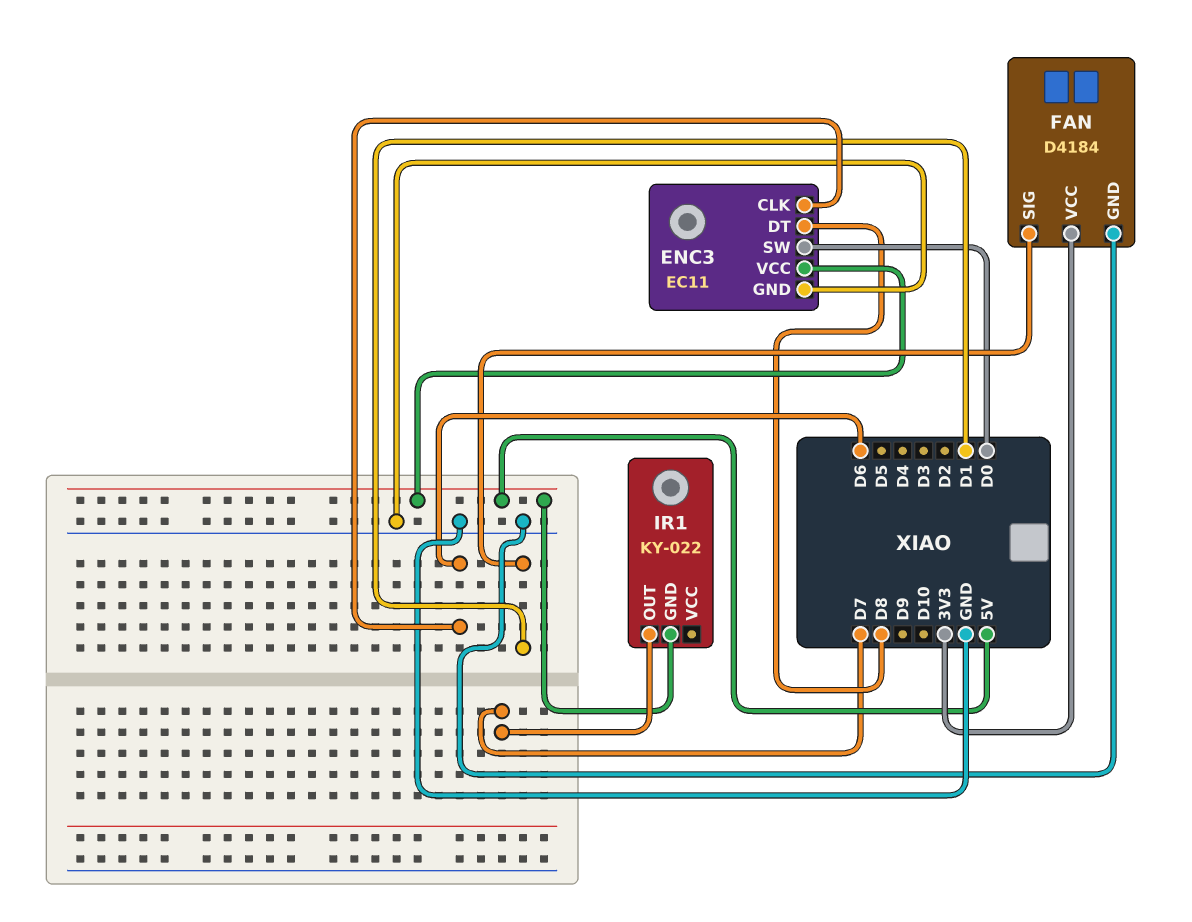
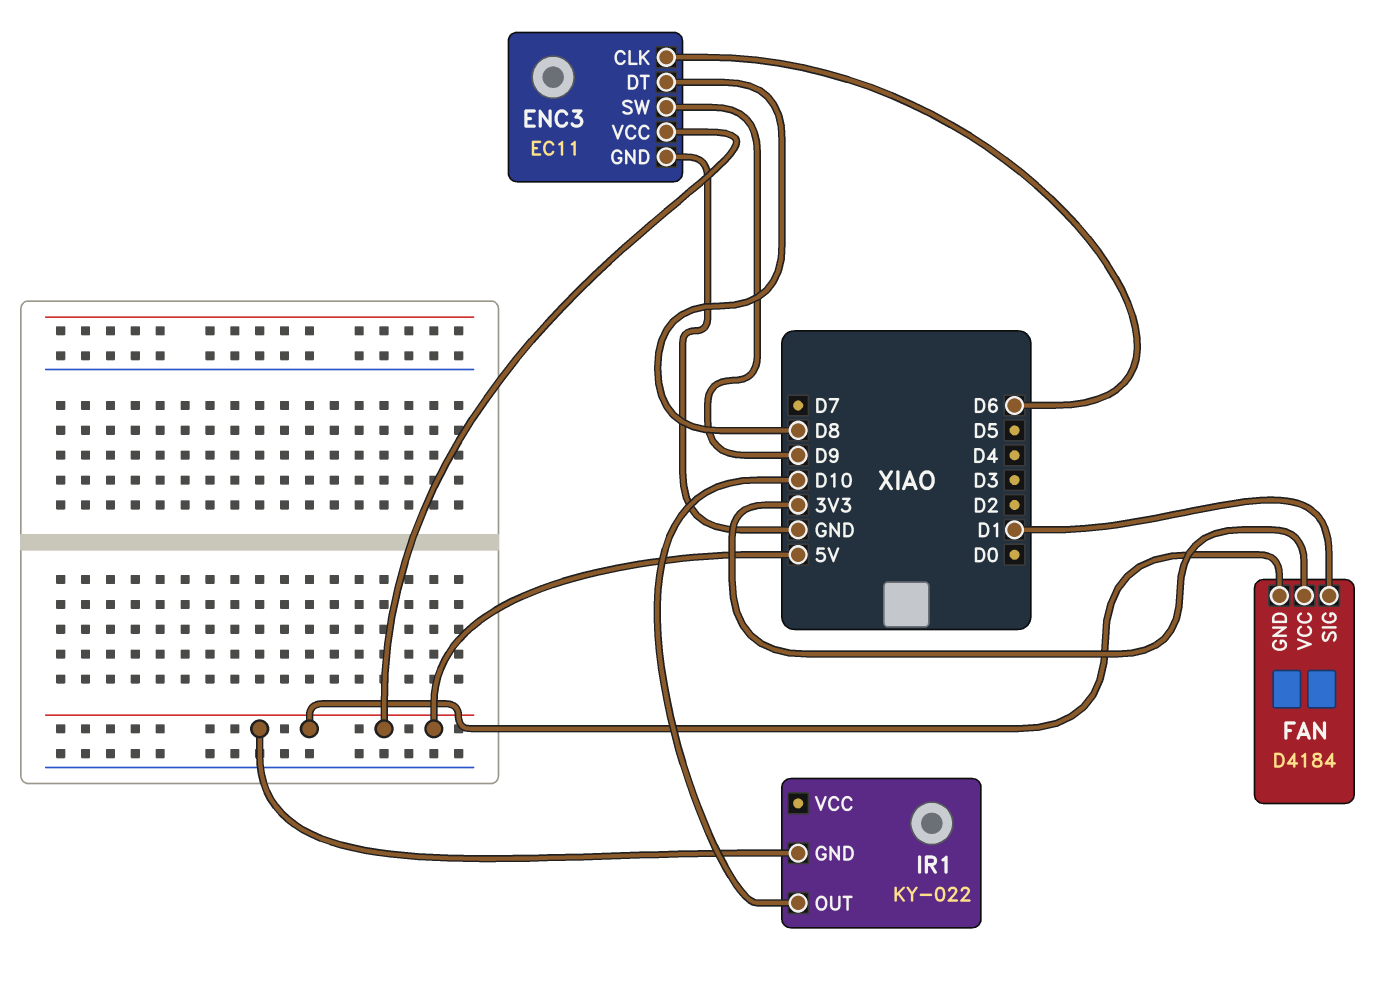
ENC3 pin SW: D0 -> D9
FAN pin GND: GND -> 5V
IR1 pin OUT: D7 -> D10

